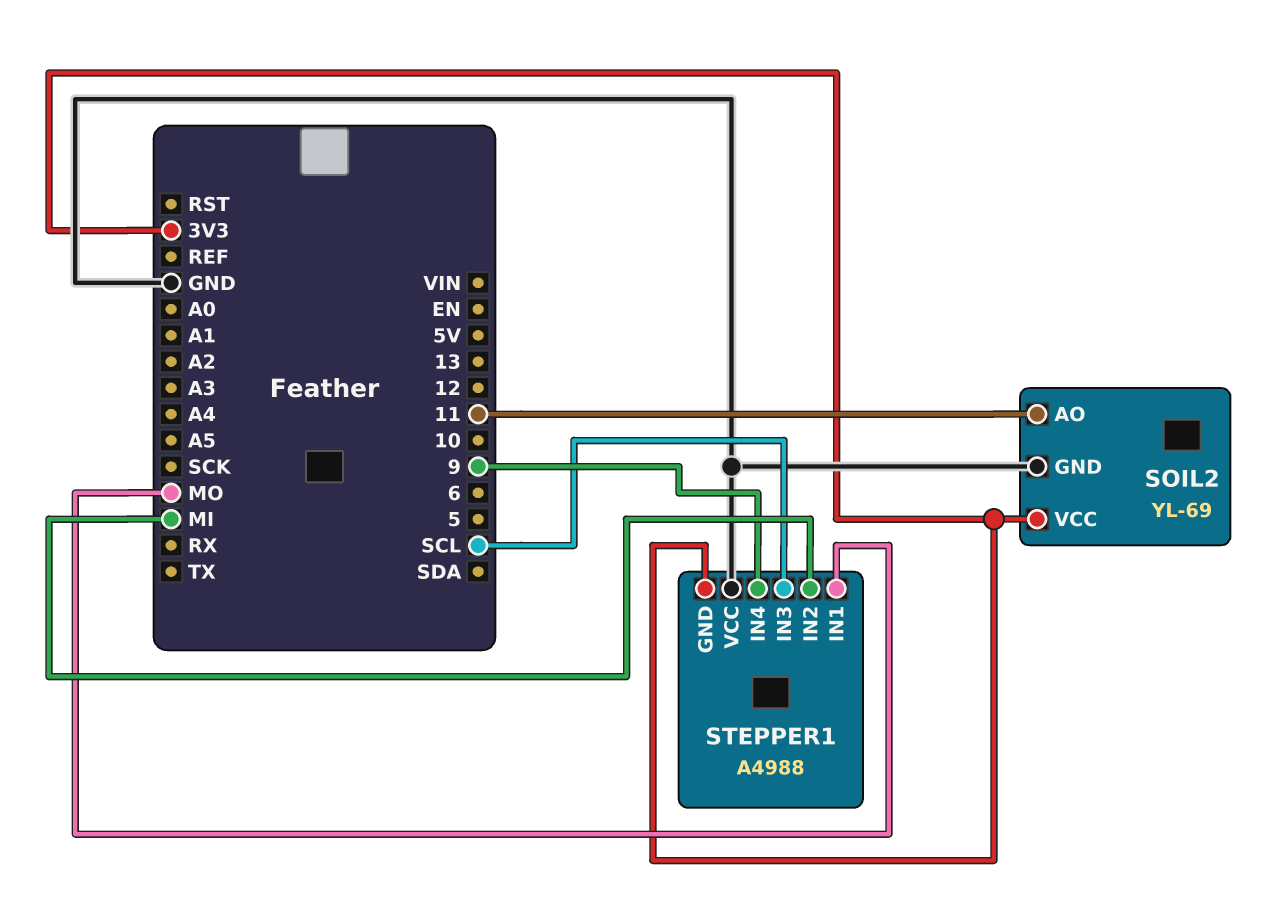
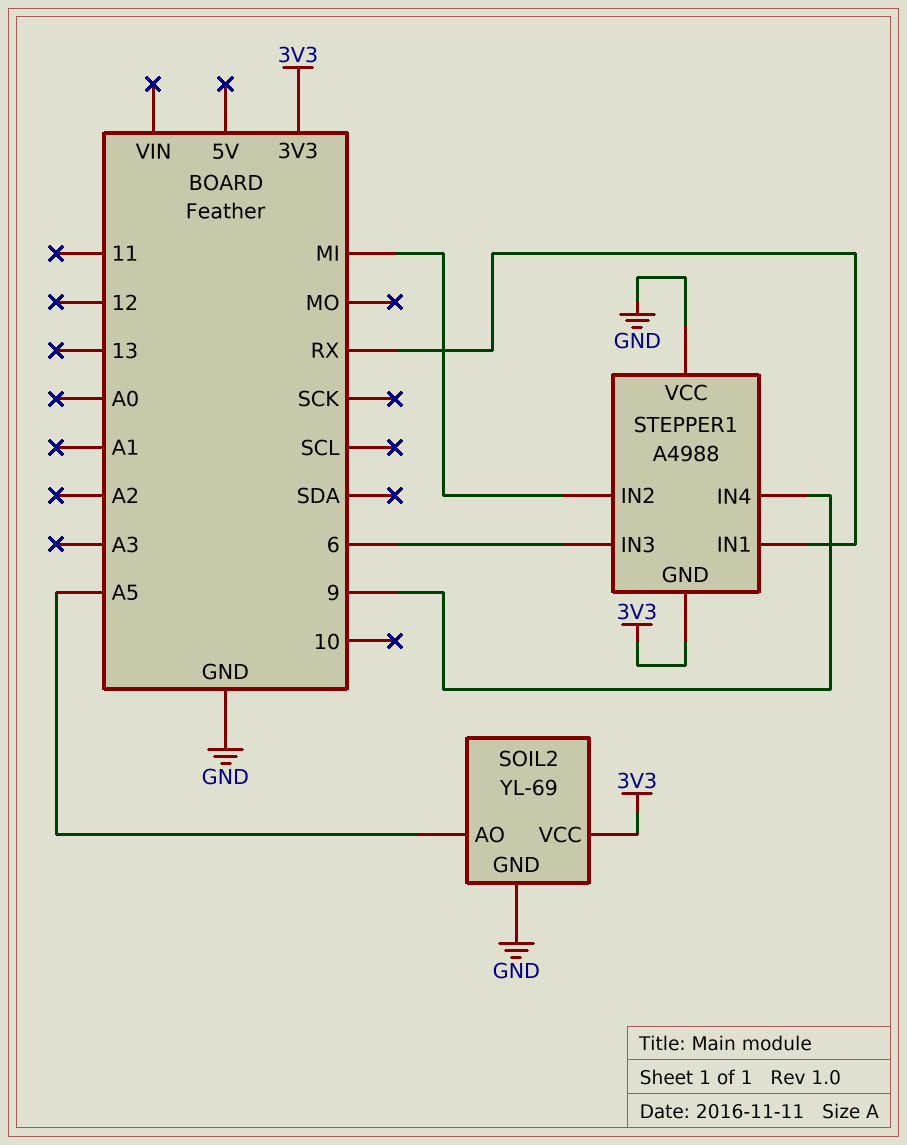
SOIL2 pin AO: 11 -> A5
STEPPER1 pin IN1: MO -> RX
STEPPER1 pin IN3: SCL -> 6

